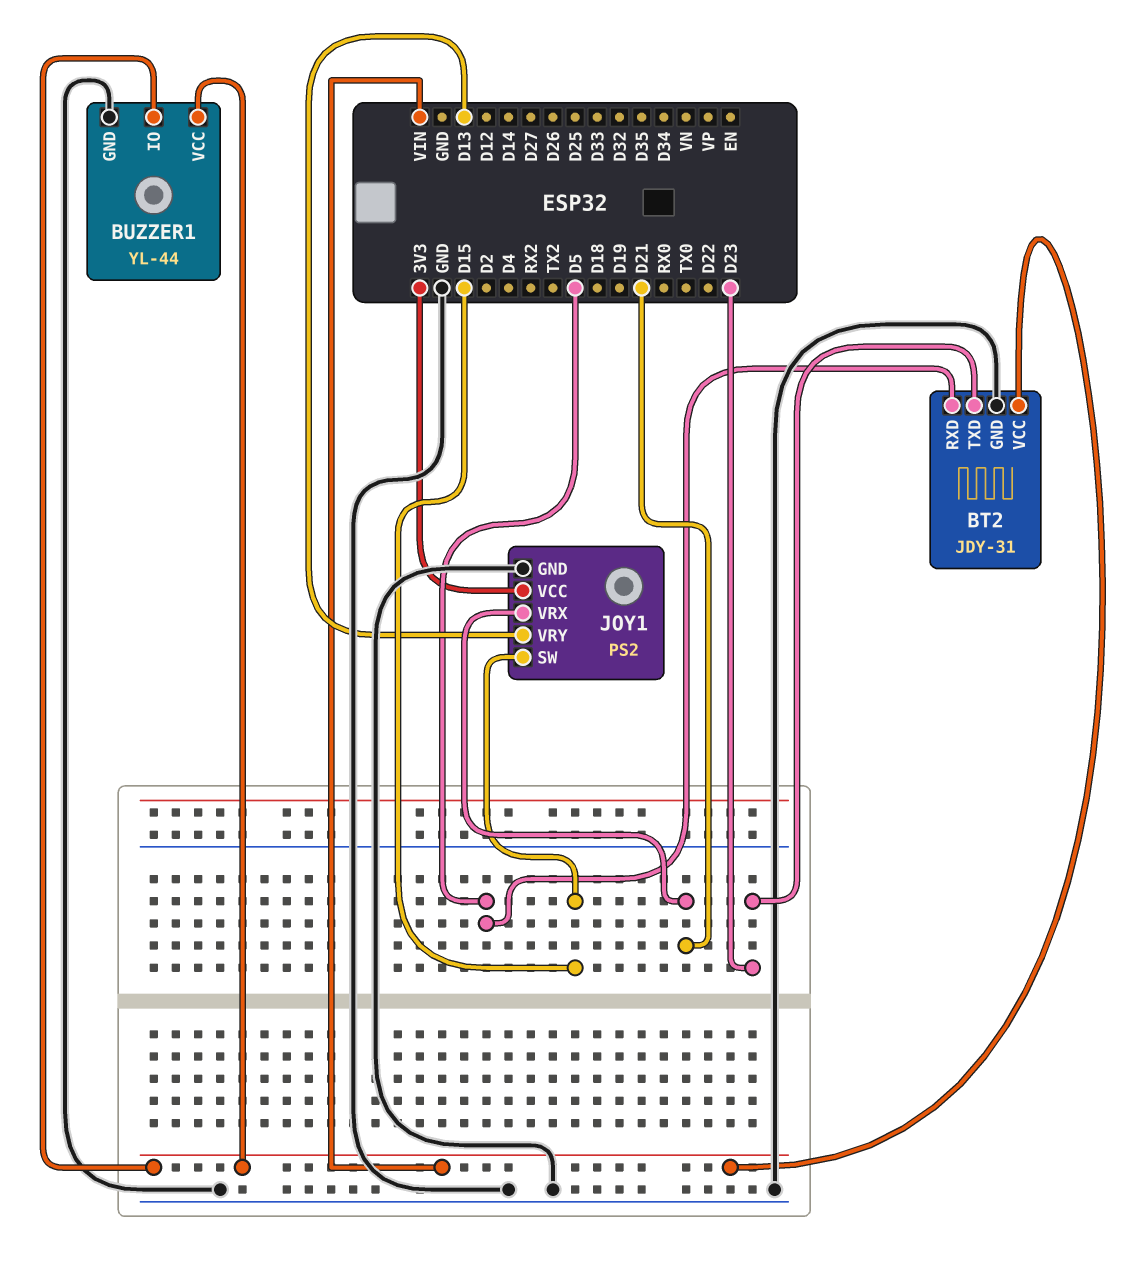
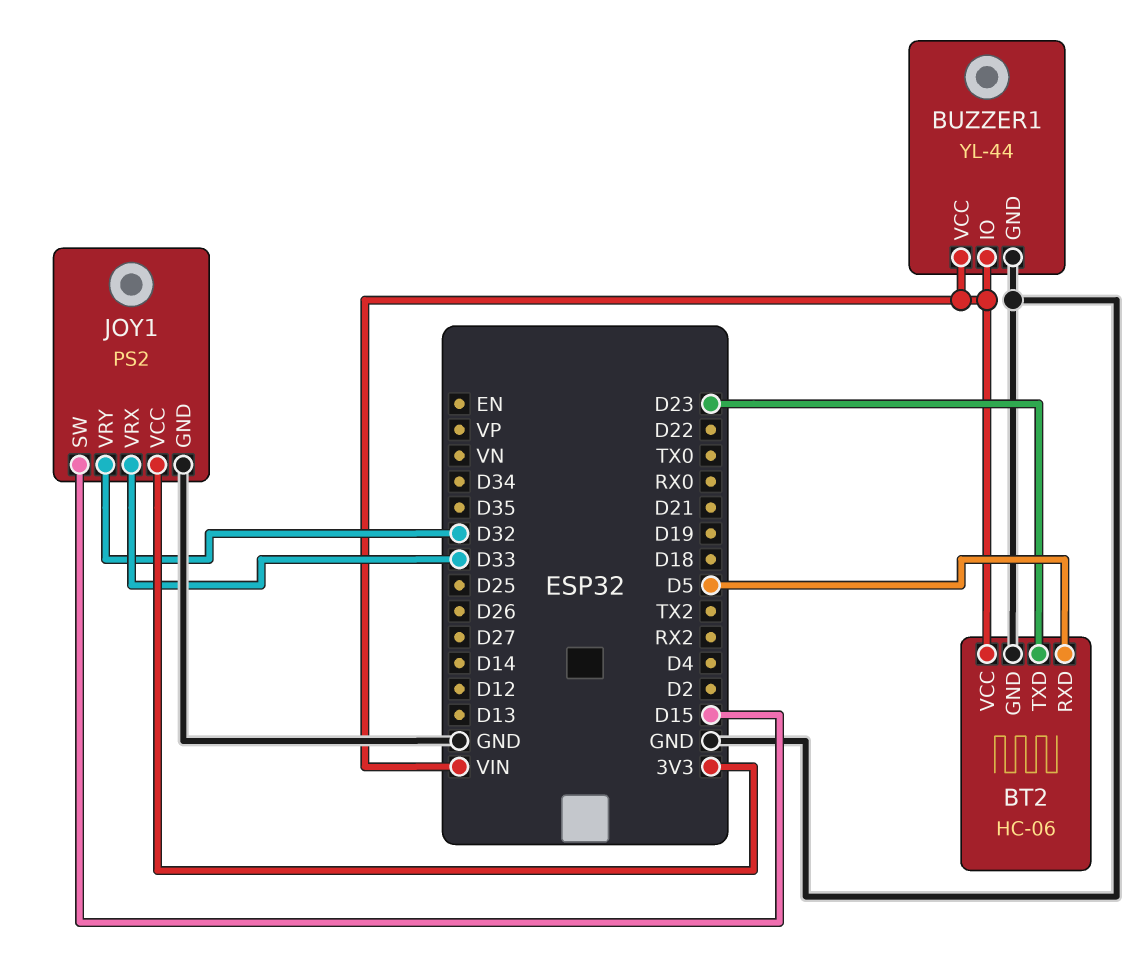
BT2: JDY-31 -> HC-06
JOY1 pin VRX: D21 -> D33
JOY1 pin VRY: D13 -> D32

